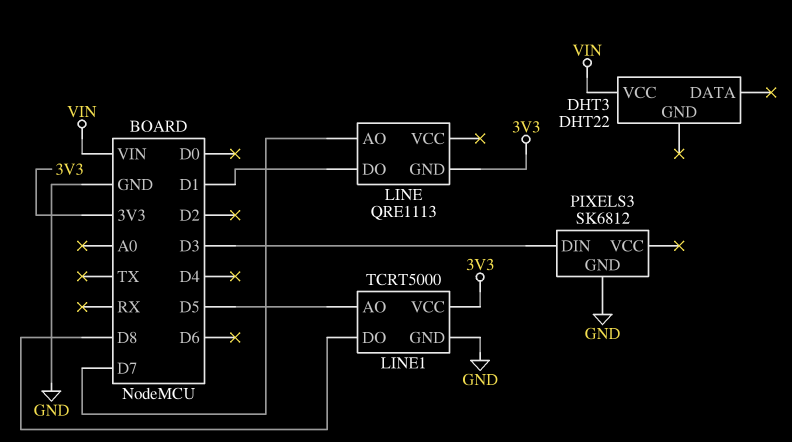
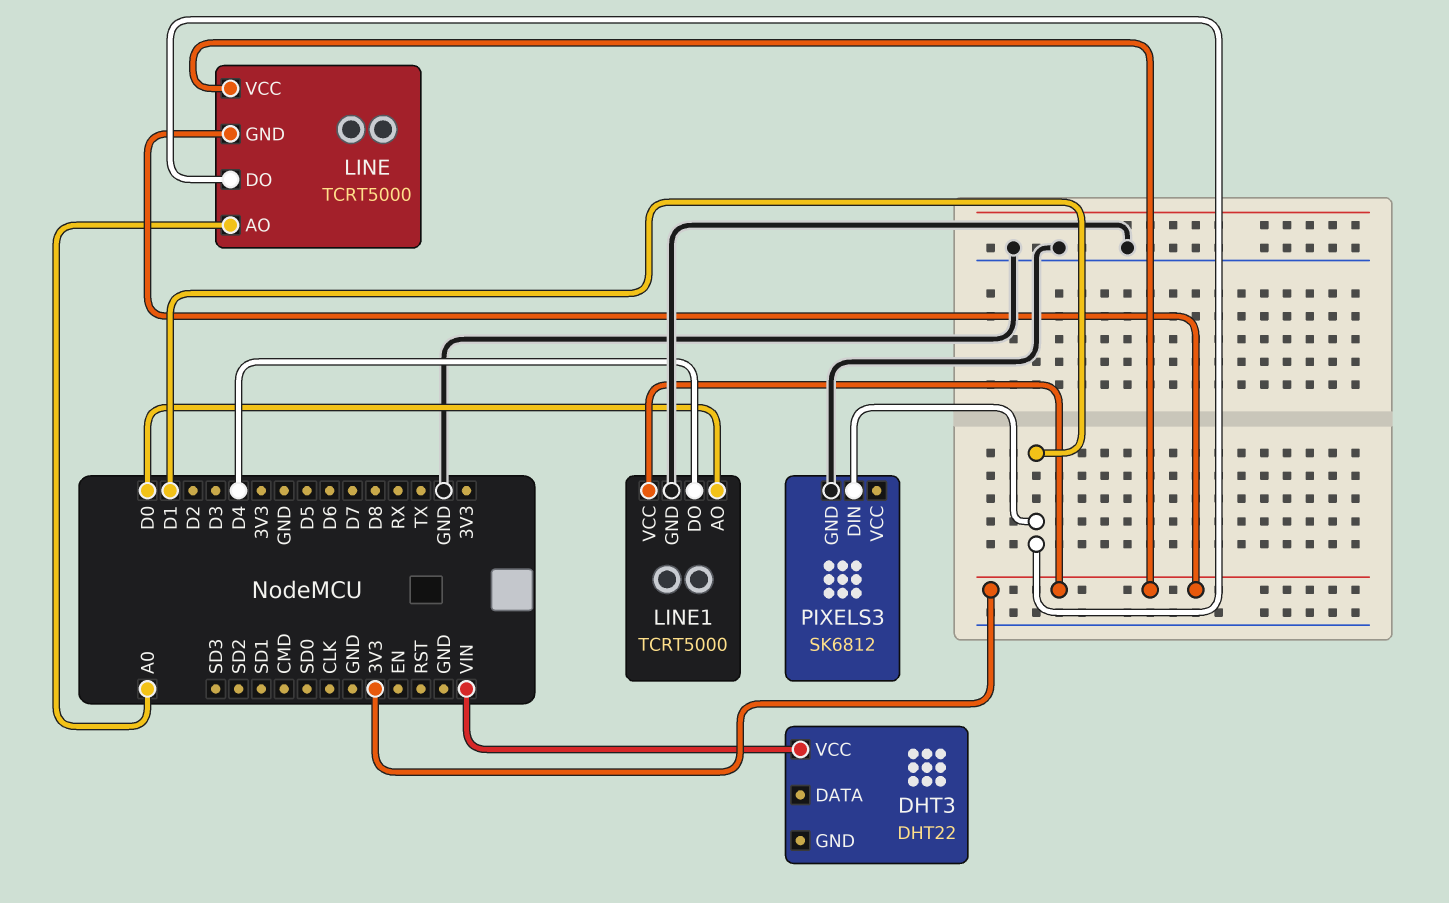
LINE: QRE1113 -> TCRT5000
LINE pin AO: D7 -> A0
LINE pin VCC: none -> 3V3
LINE1 pin AO: D5 -> D0
LINE1 pin DO: D8 -> D4
PIXELS3 pin DIN: D3 -> D1

